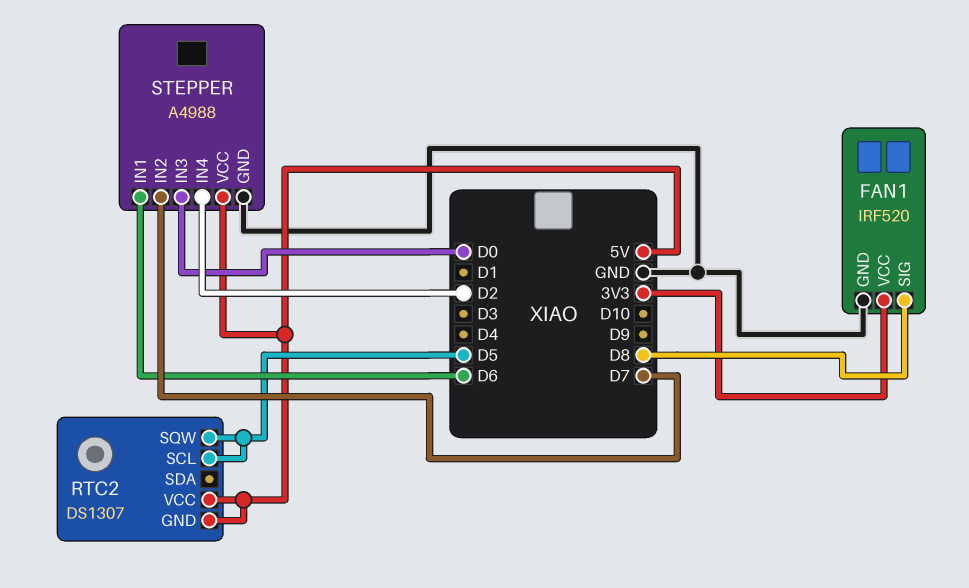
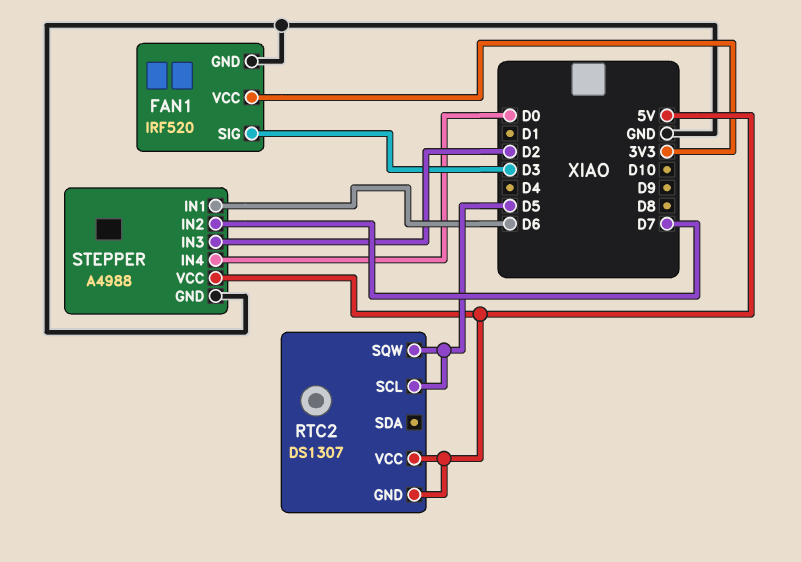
FAN1 pin SIG: D8 -> D3
STEPPER pin IN3: D0 -> D2
STEPPER pin IN4: D2 -> D0

